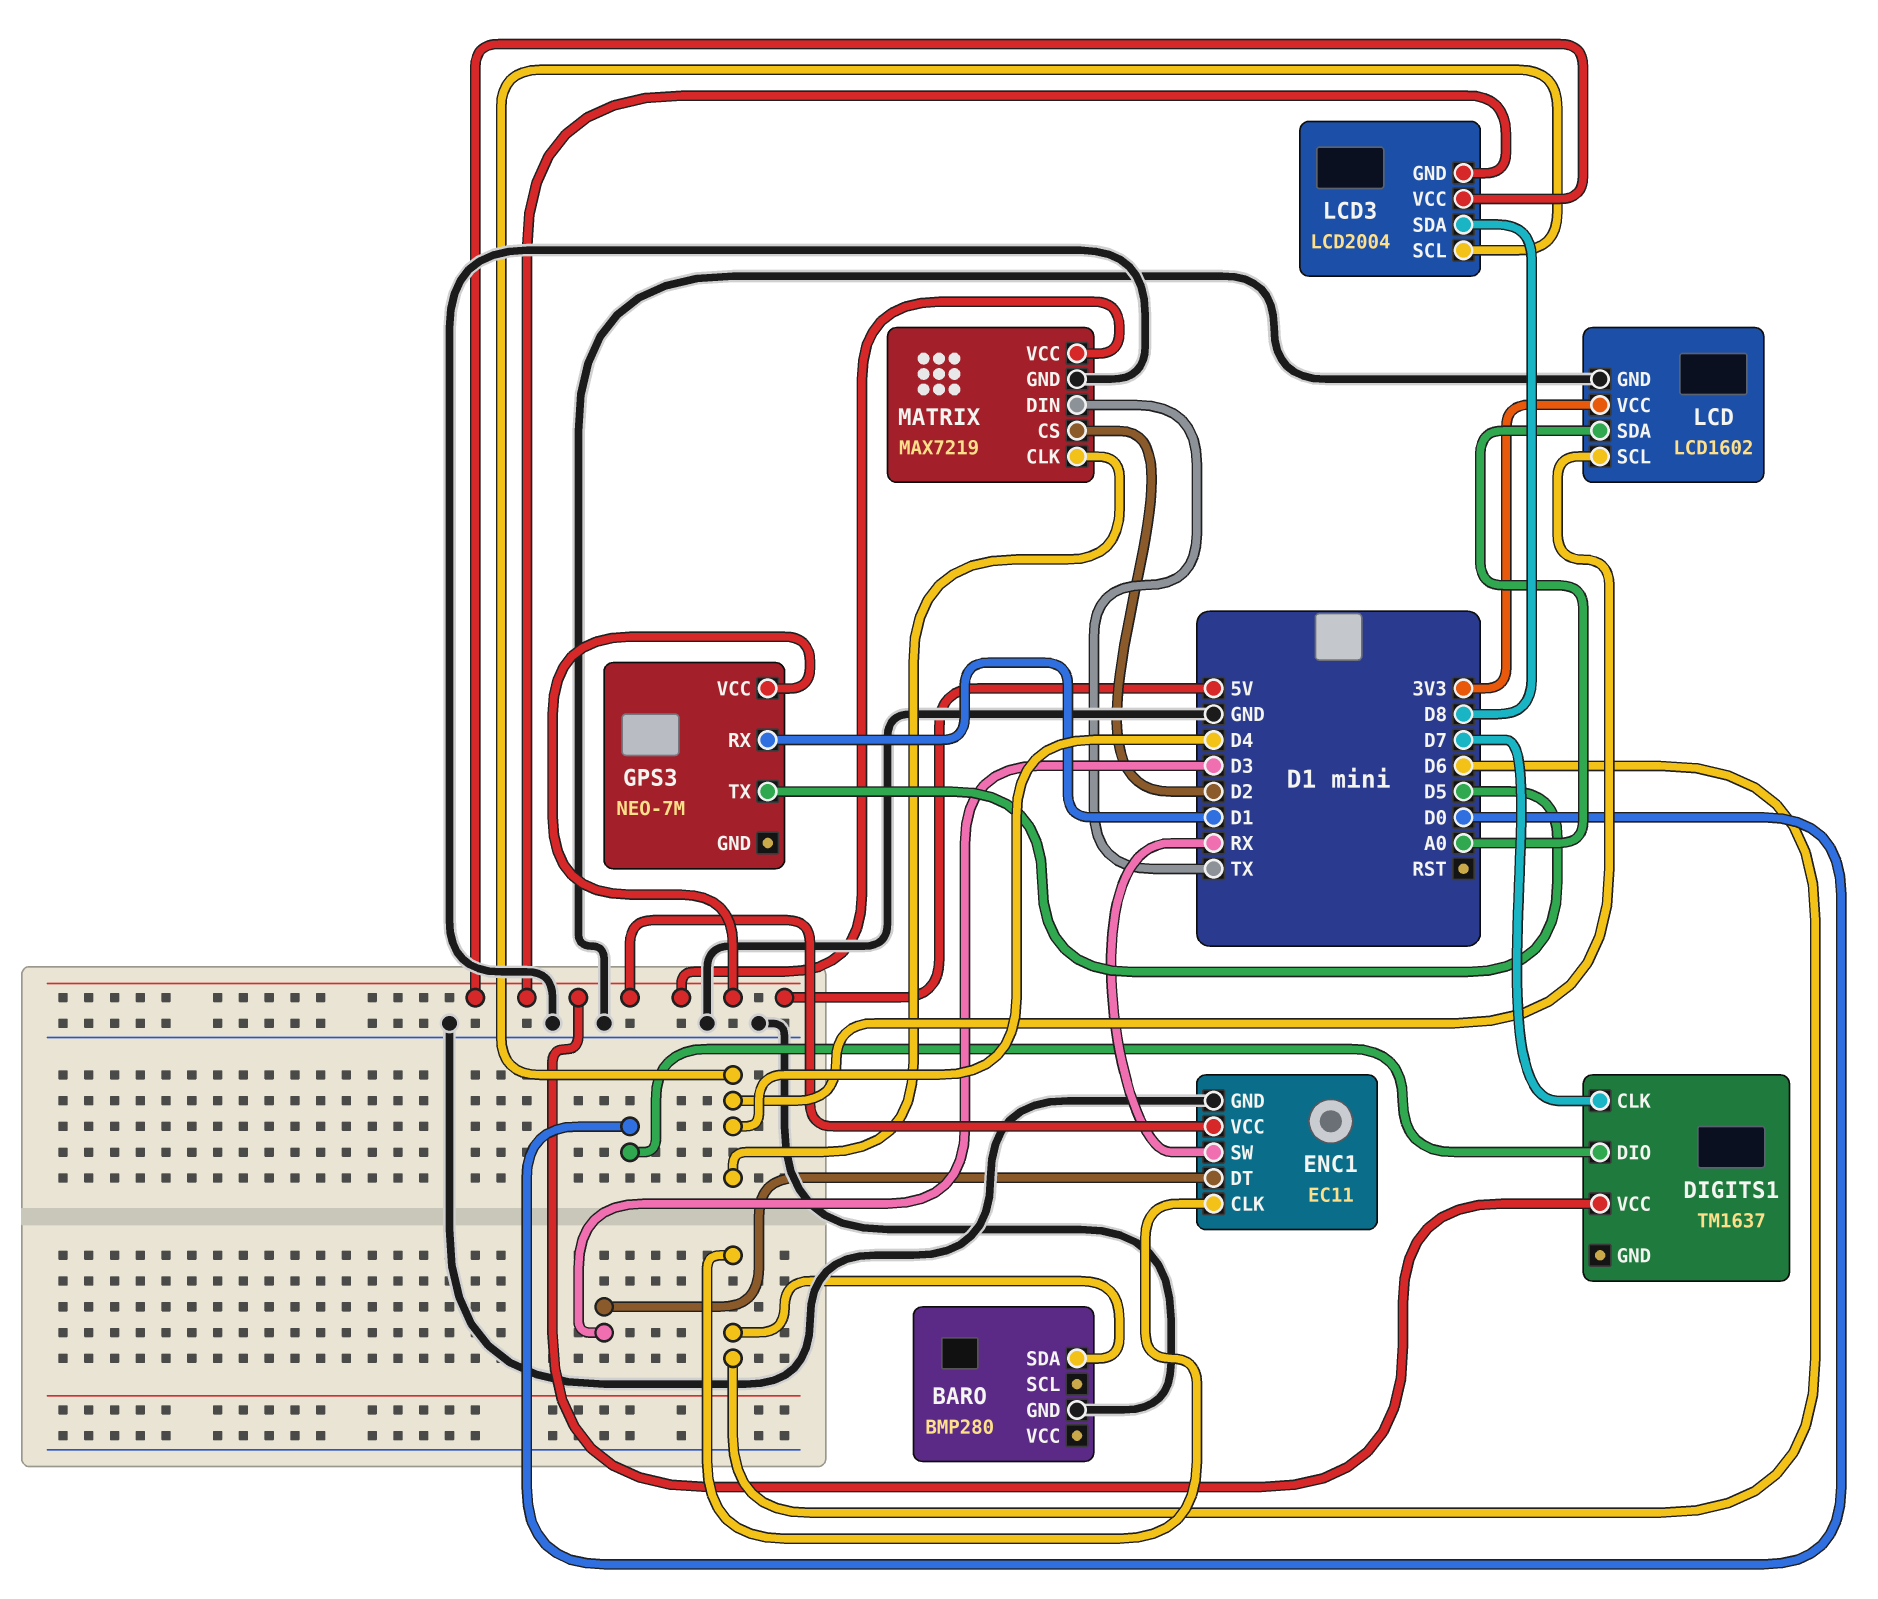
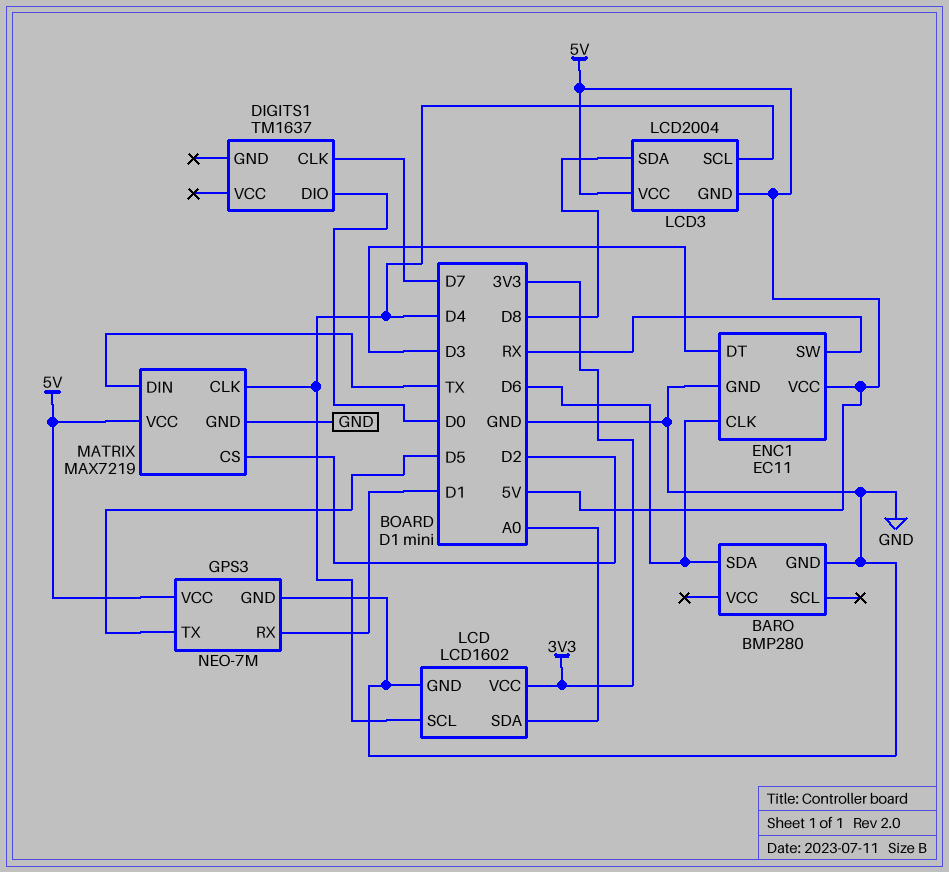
DIGITS1 pin VCC: 5V -> none
GPS3 pin GND: none -> GND

